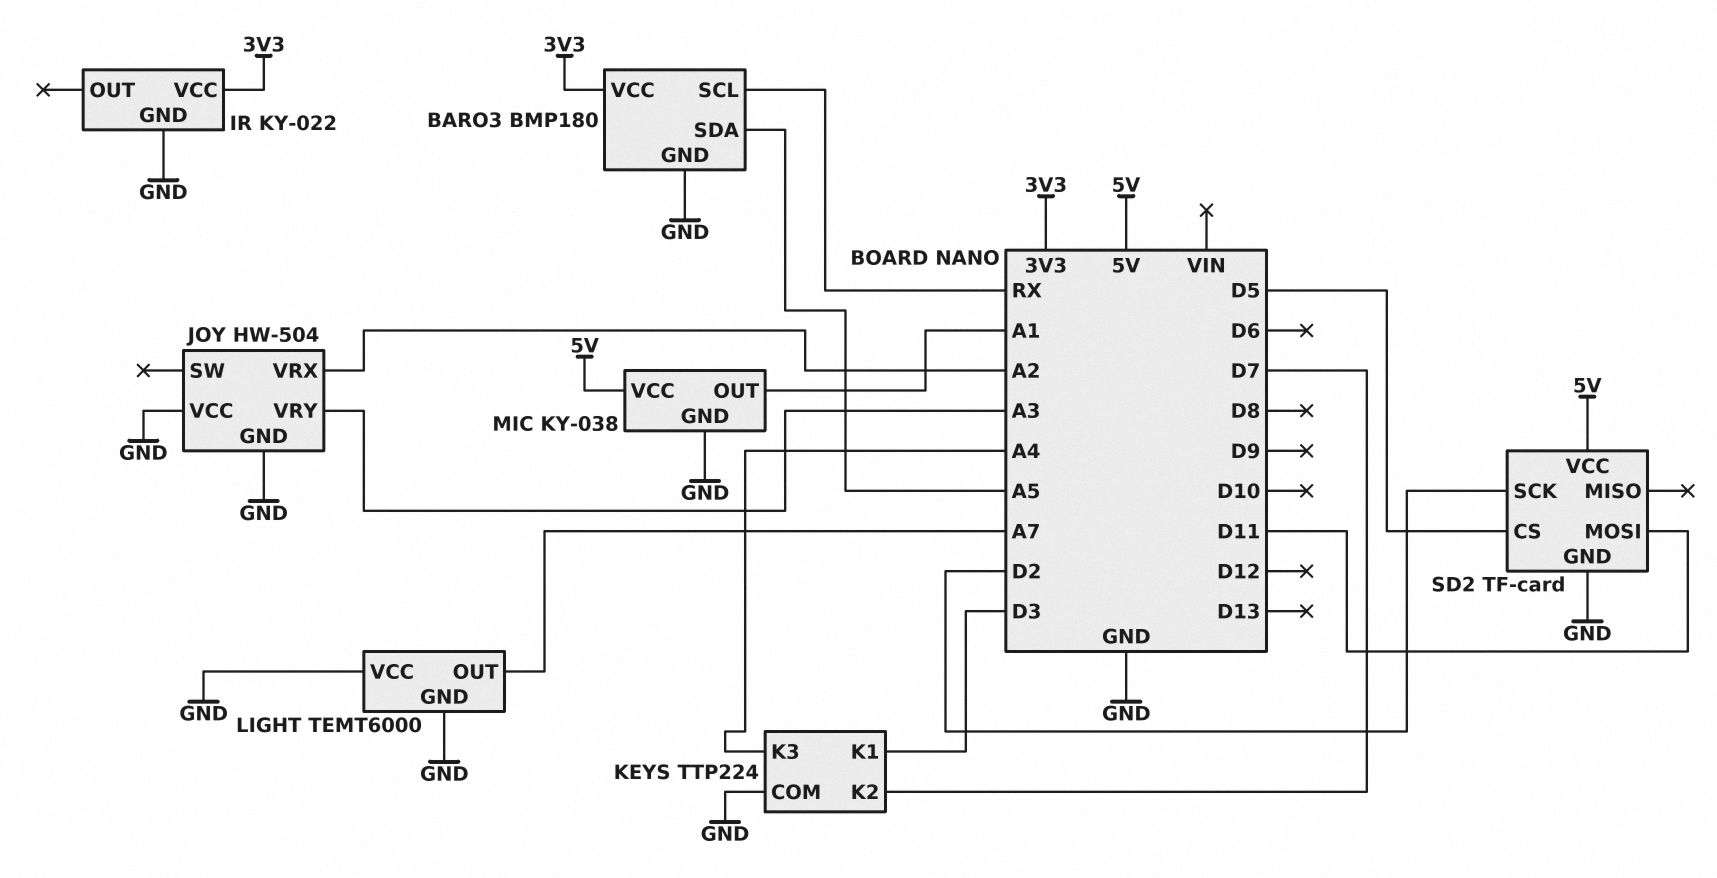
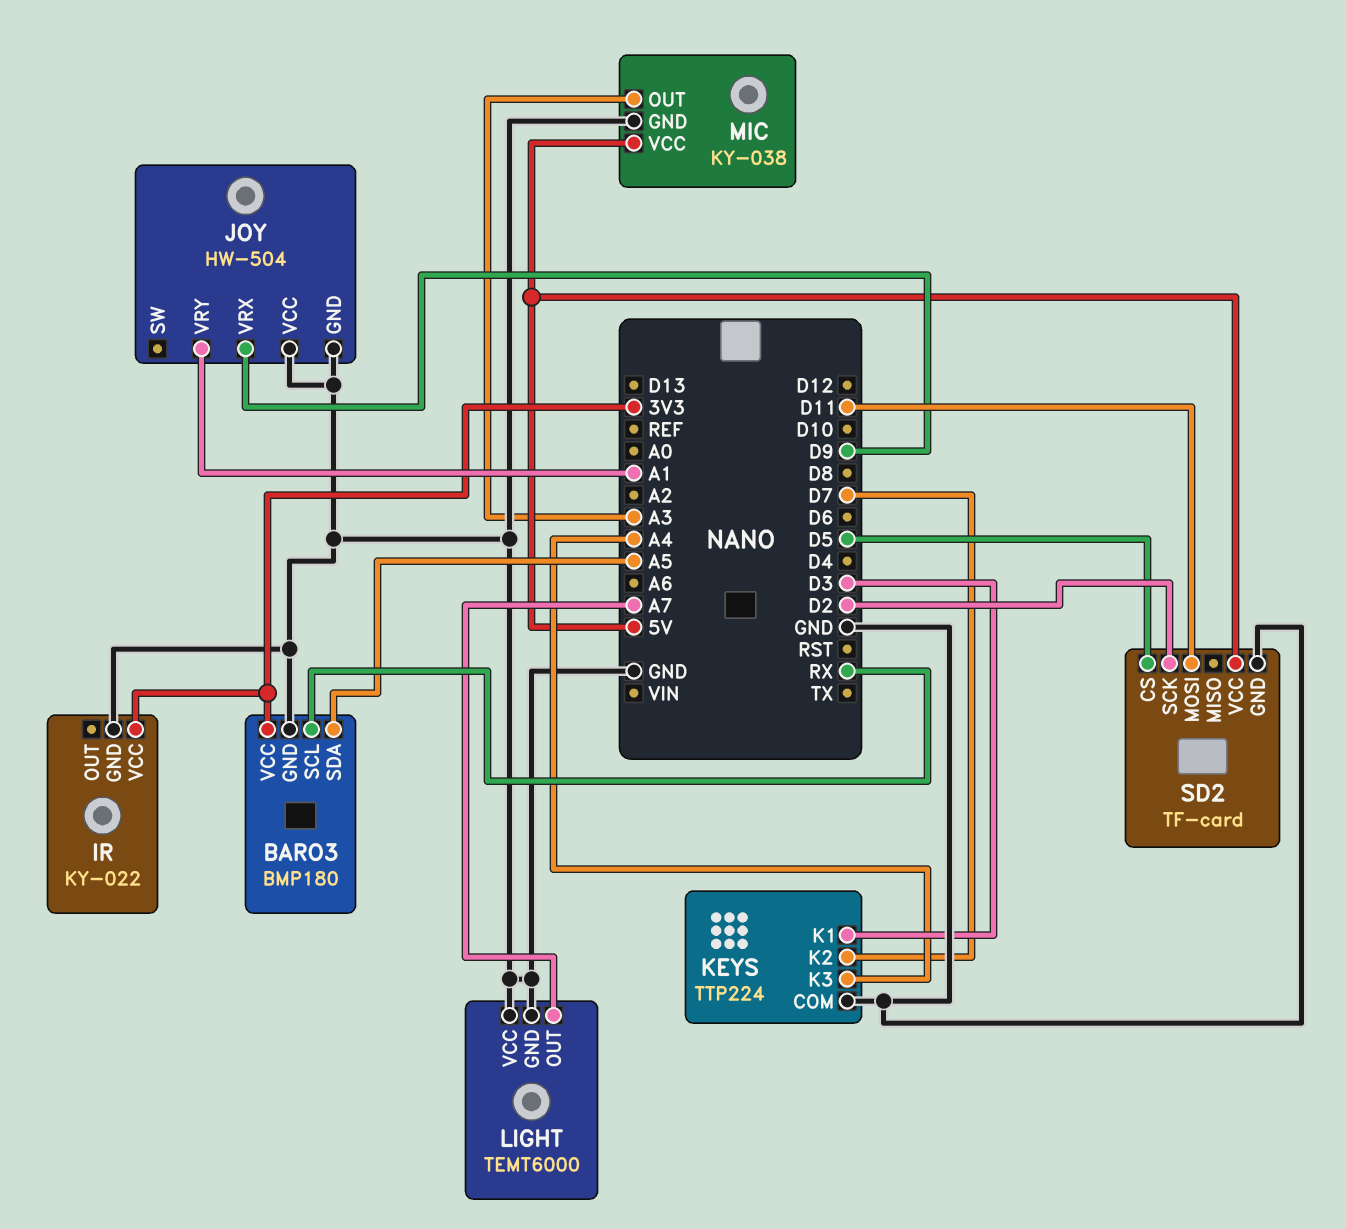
JOY pin VRX: A2 -> D9
JOY pin VRY: A3 -> A1
MIC pin OUT: A1 -> A3

